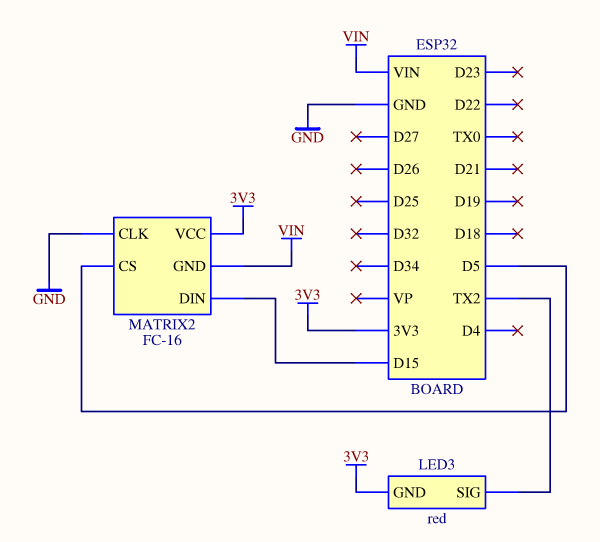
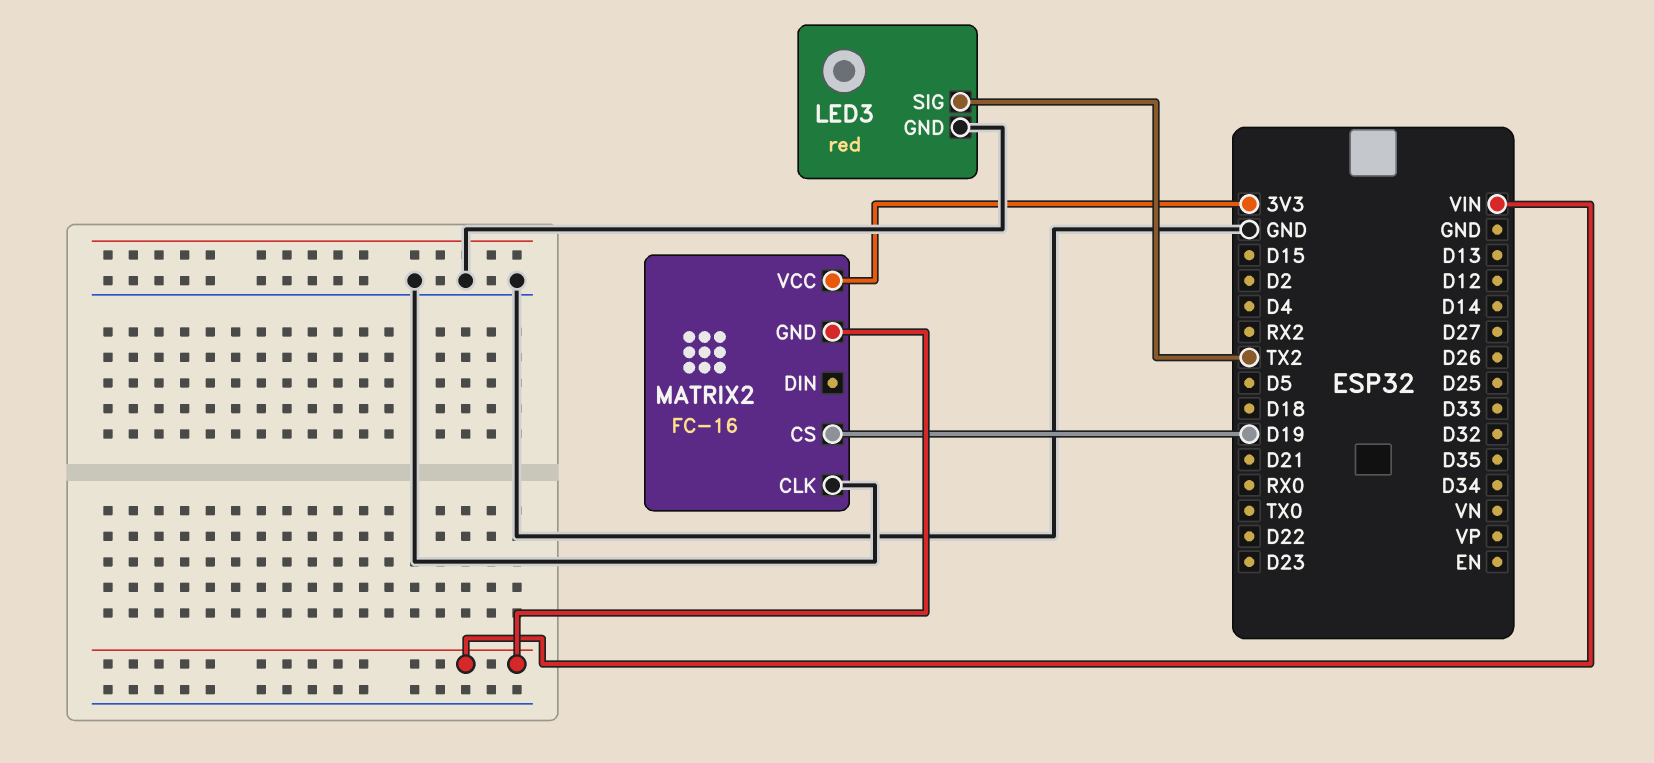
LED3 pin GND: 3V3 -> GND
MATRIX2 pin CS: D5 -> D19
MATRIX2 pin DIN: D15 -> none

